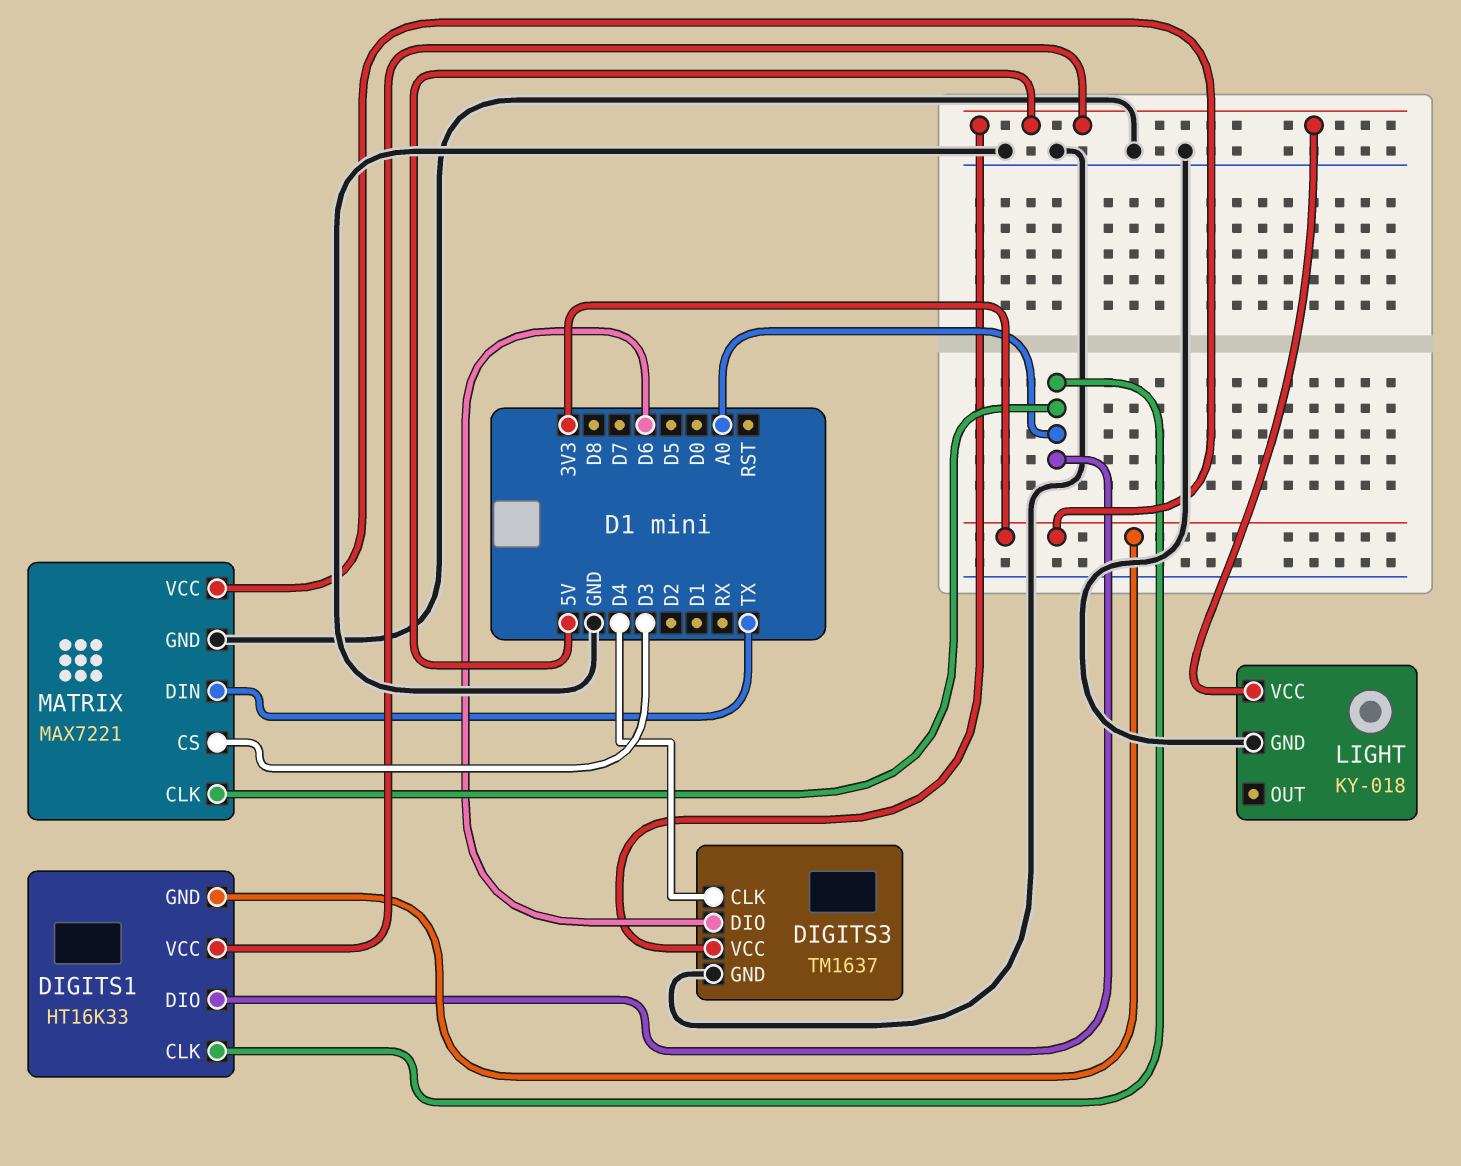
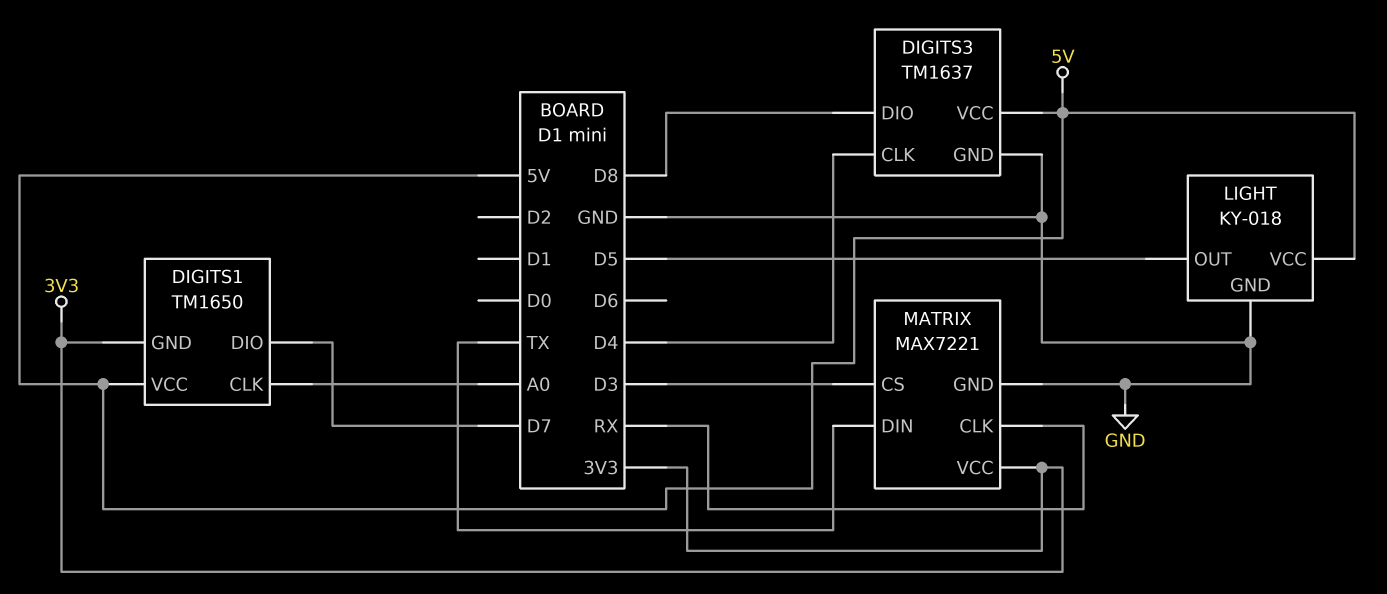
DIGITS1: HT16K33 -> TM1650
DIGITS1 pin DIO: A0 -> D7
DIGITS3 pin DIO: D6 -> D8
LIGHT pin OUT: none -> D5
MATRIX pin CLK: A0 -> RX

